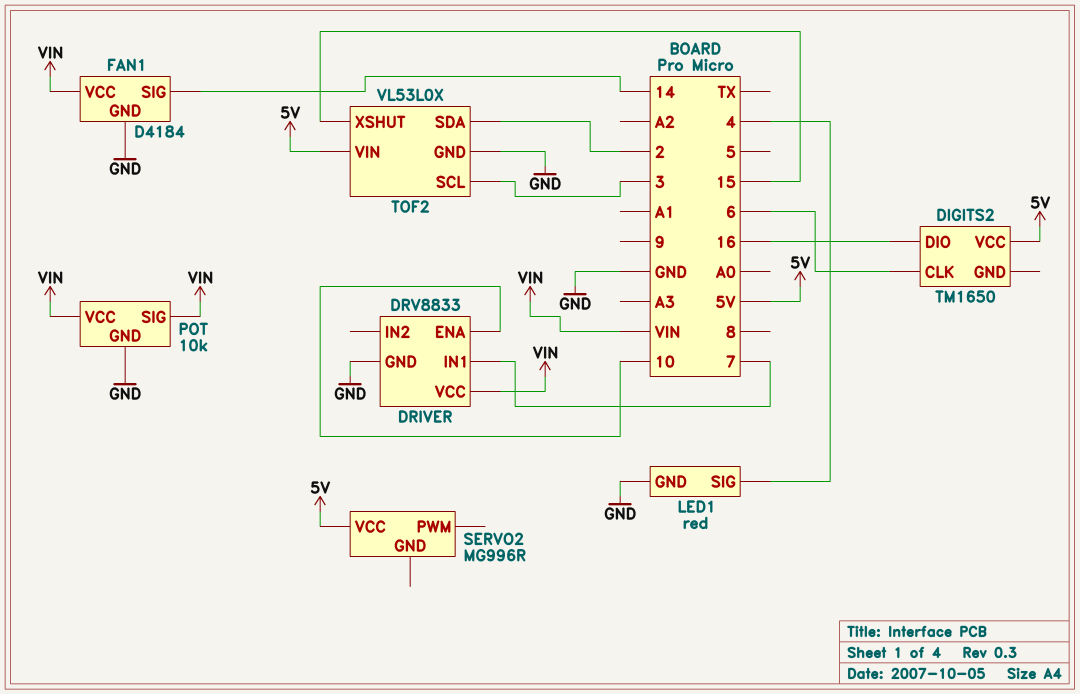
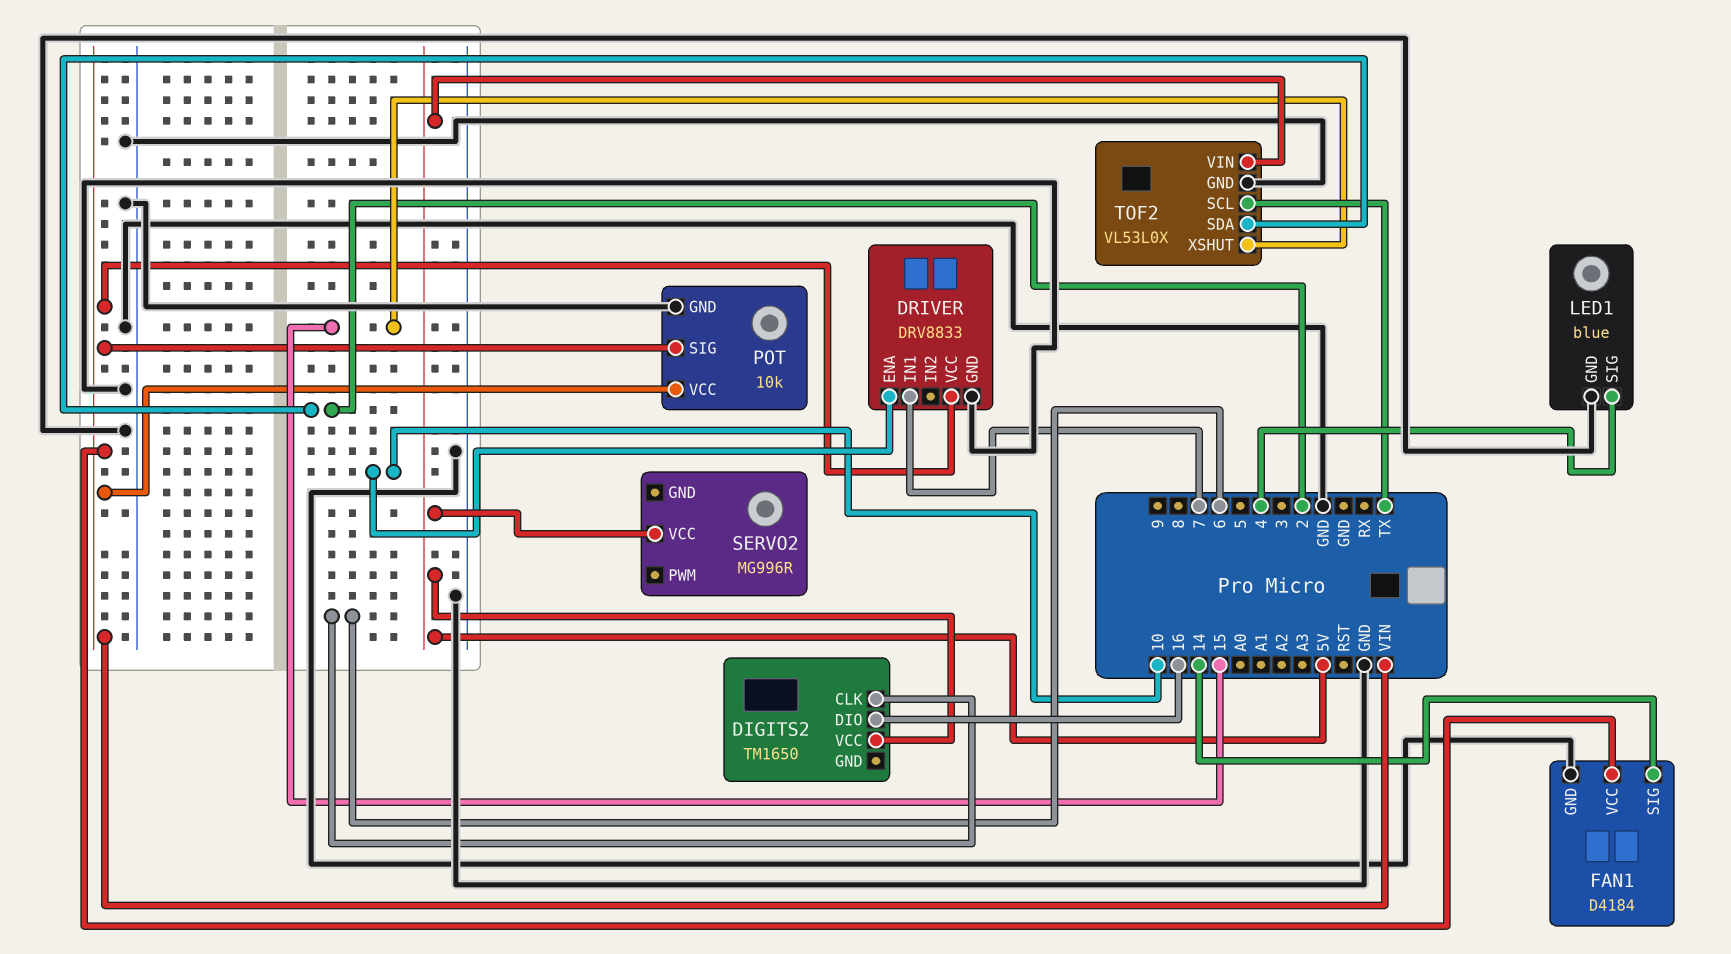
LED1: red -> blue
TOF2 pin SCL: 3 -> TX

